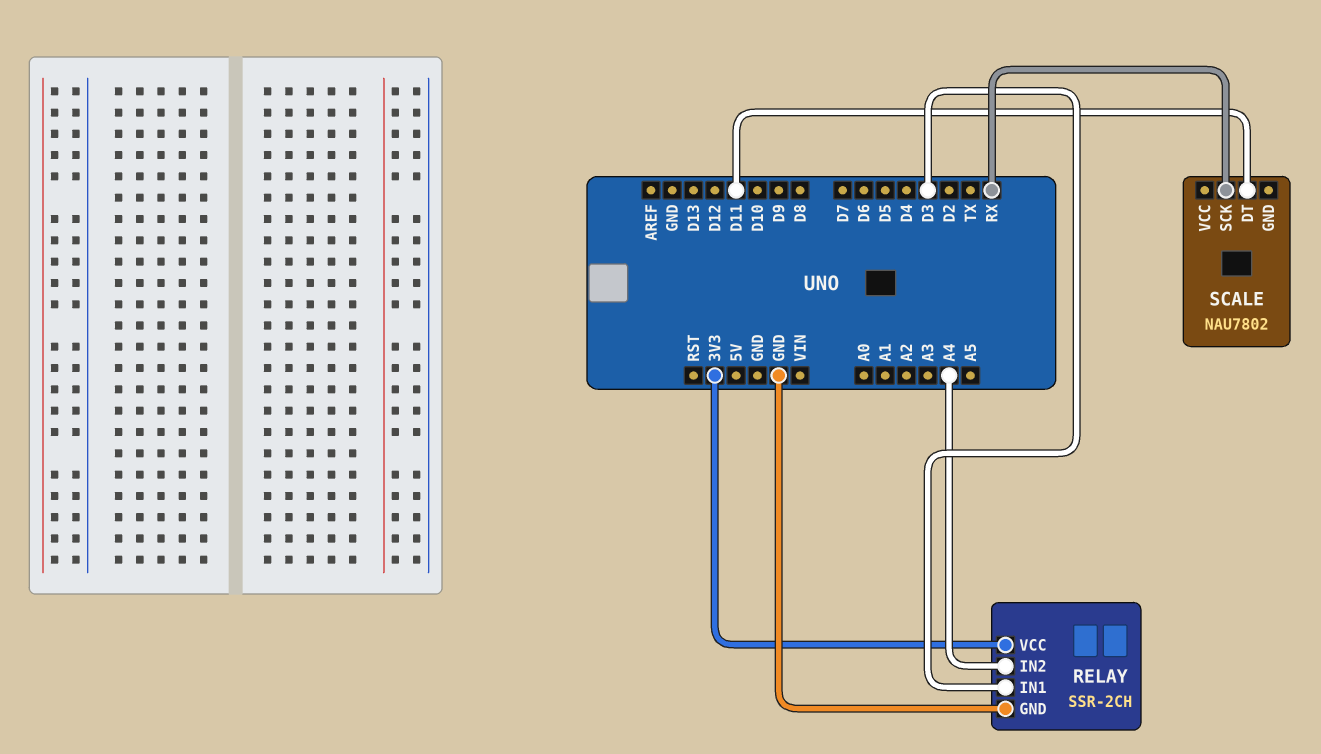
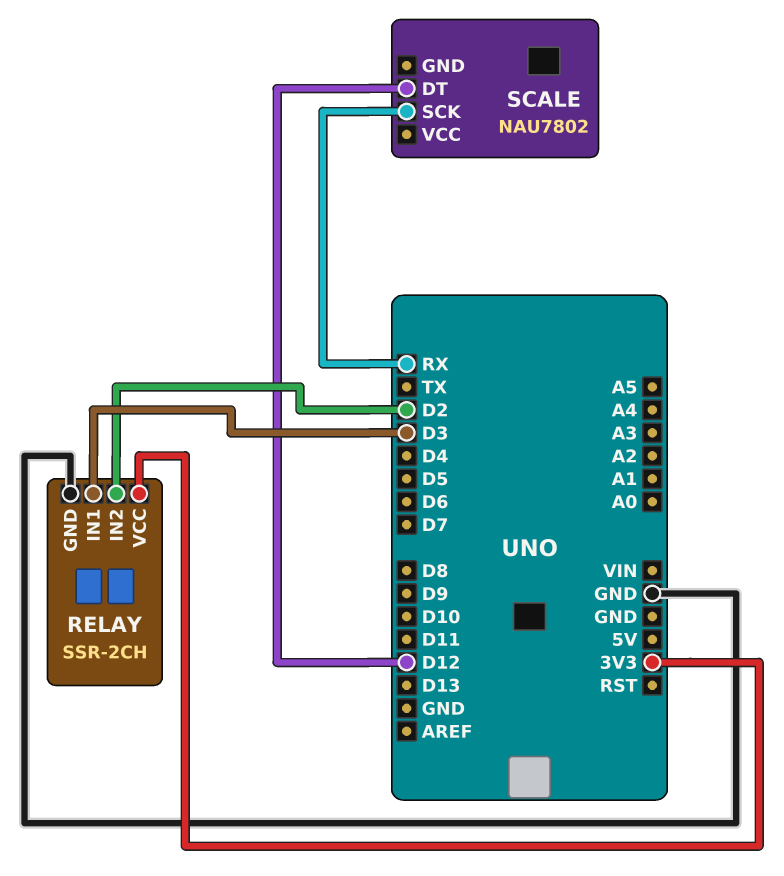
RELAY pin IN2: A4 -> D2
SCALE pin DT: D11 -> D12

